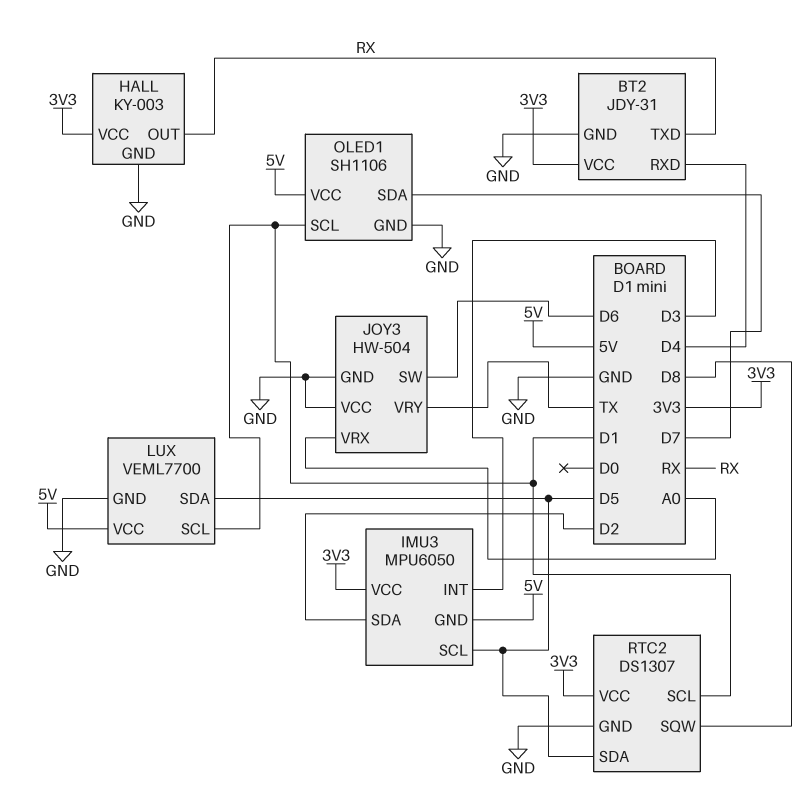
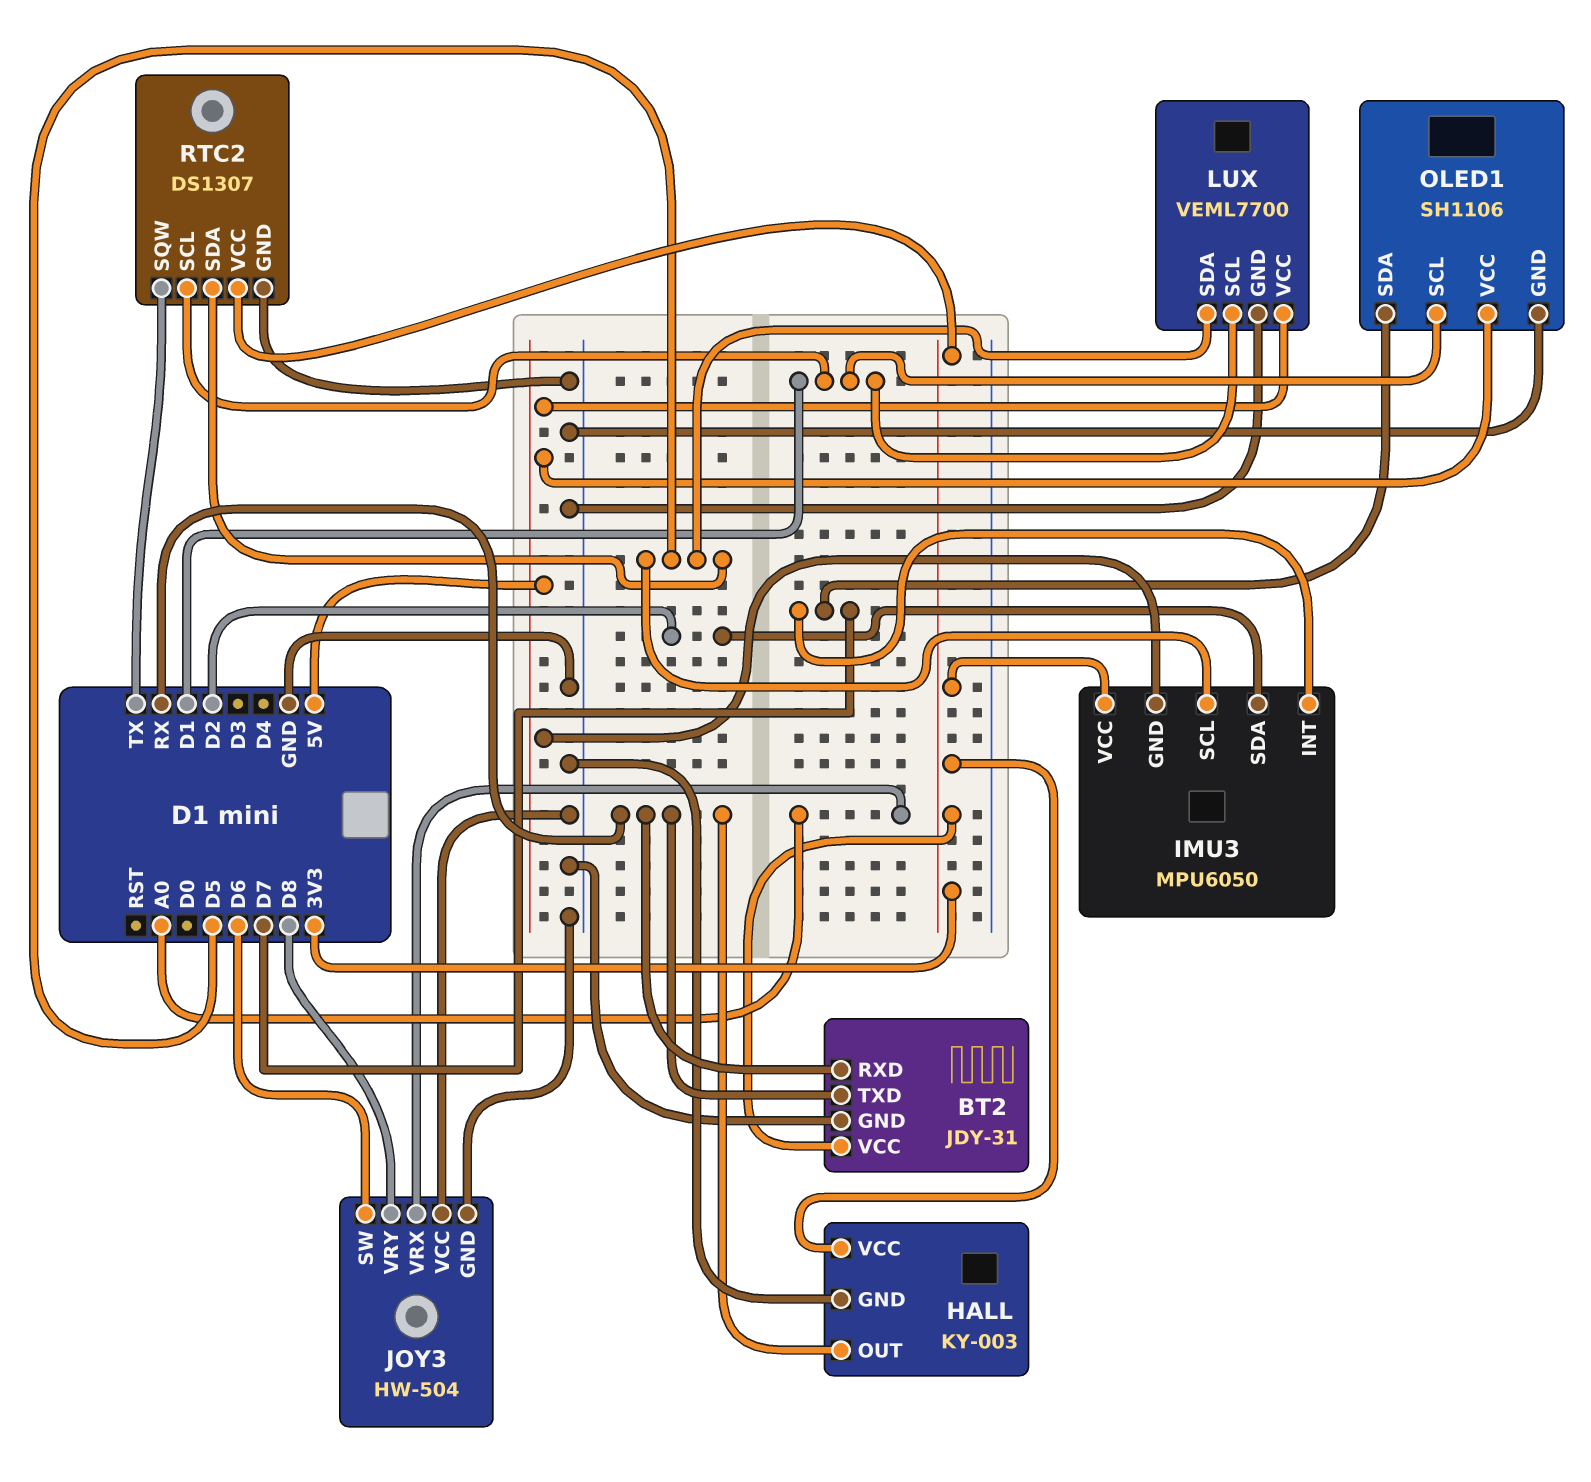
BT2 pin RXD: D4 -> RX
IMU3 pin INT: D3 -> D7
JOY3 pin VRY: TX -> D8
RTC2 pin SQW: D8 -> TX

